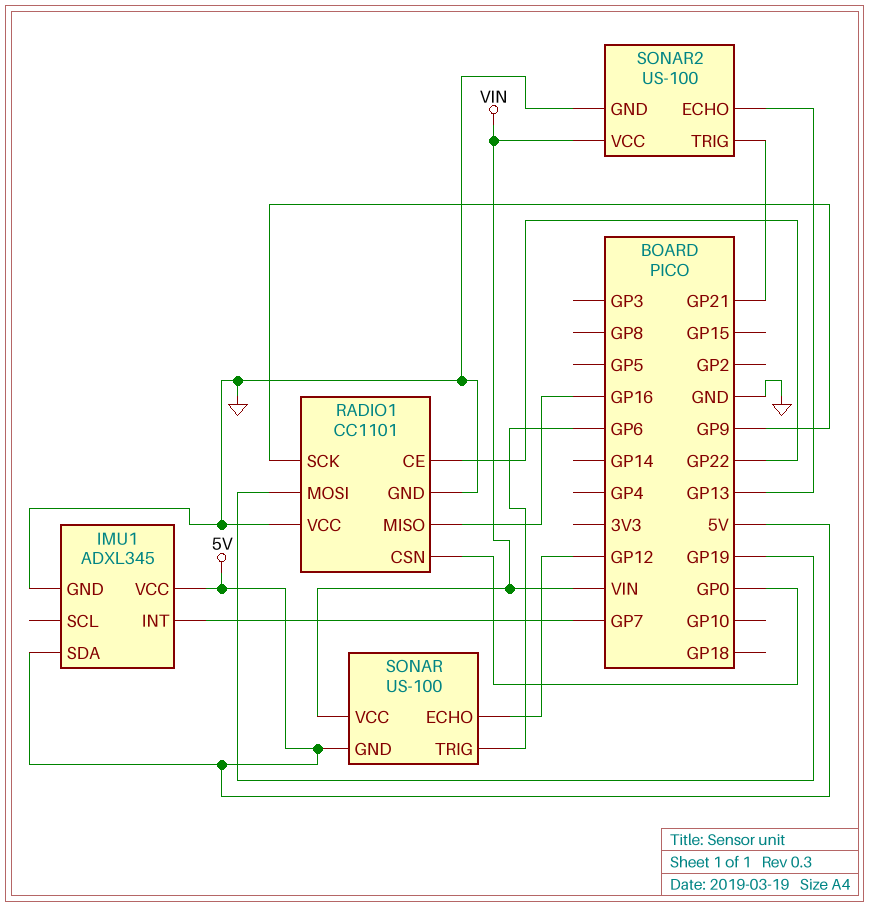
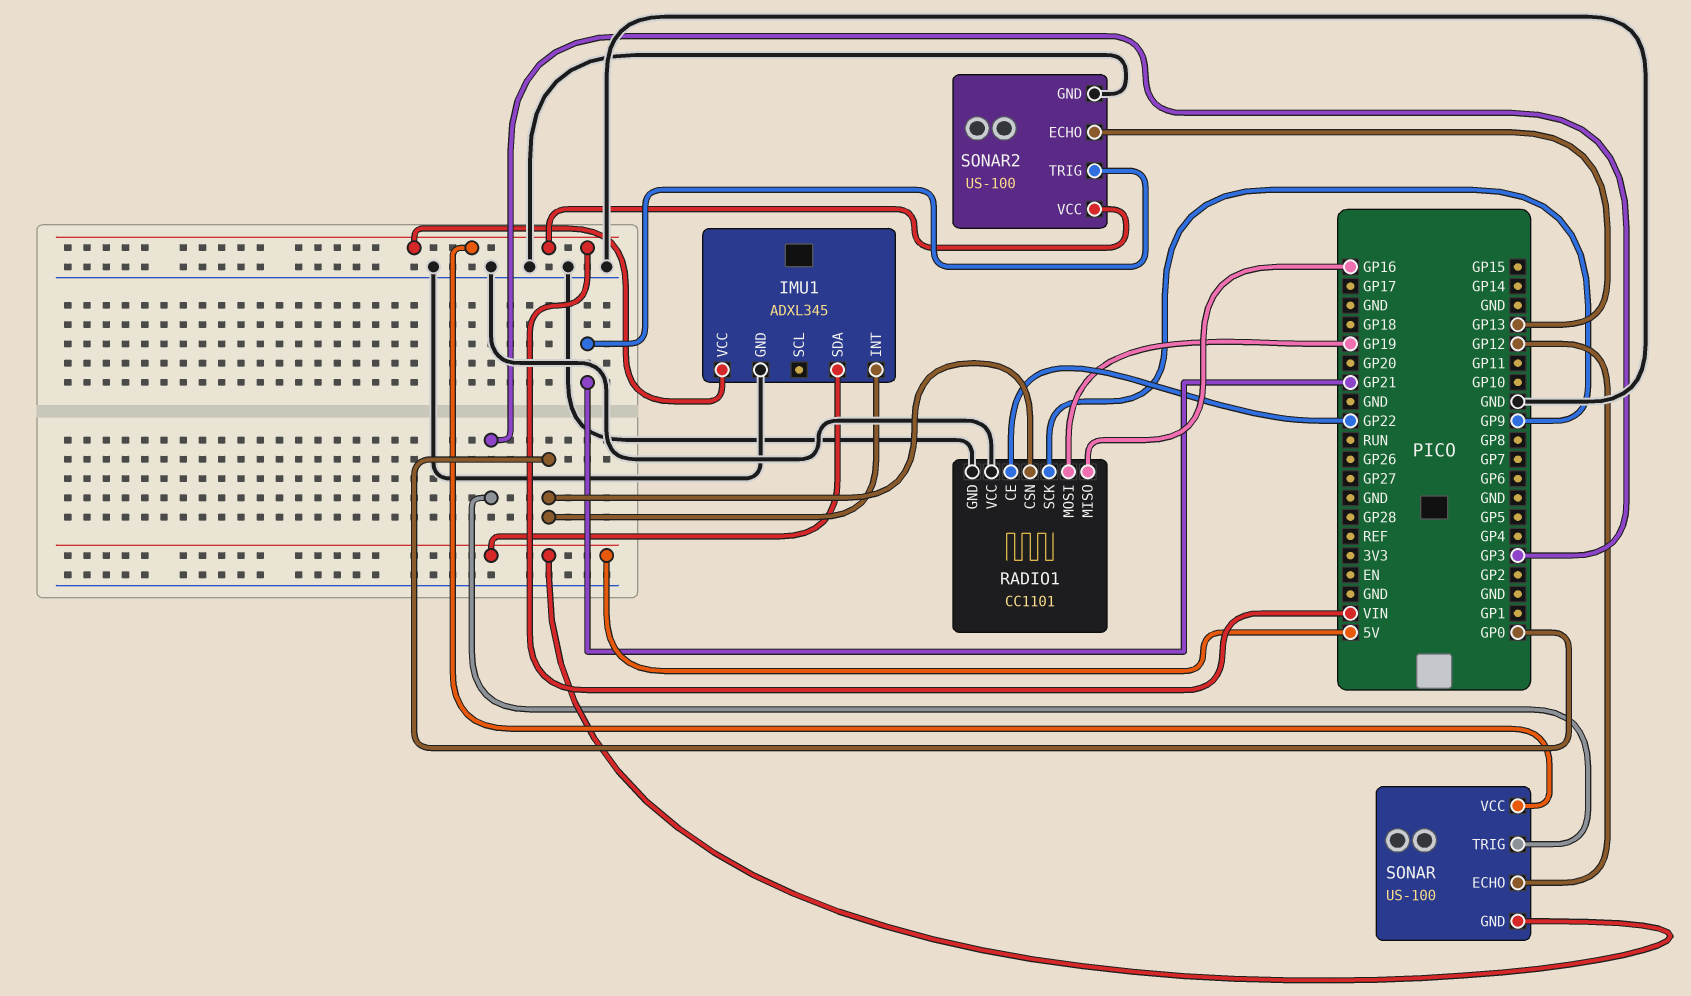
IMU1 pin INT: GP7 -> GP0
IMU1 pin VCC: 5V -> VIN
SONAR pin TRIG: GP6 -> GP3

